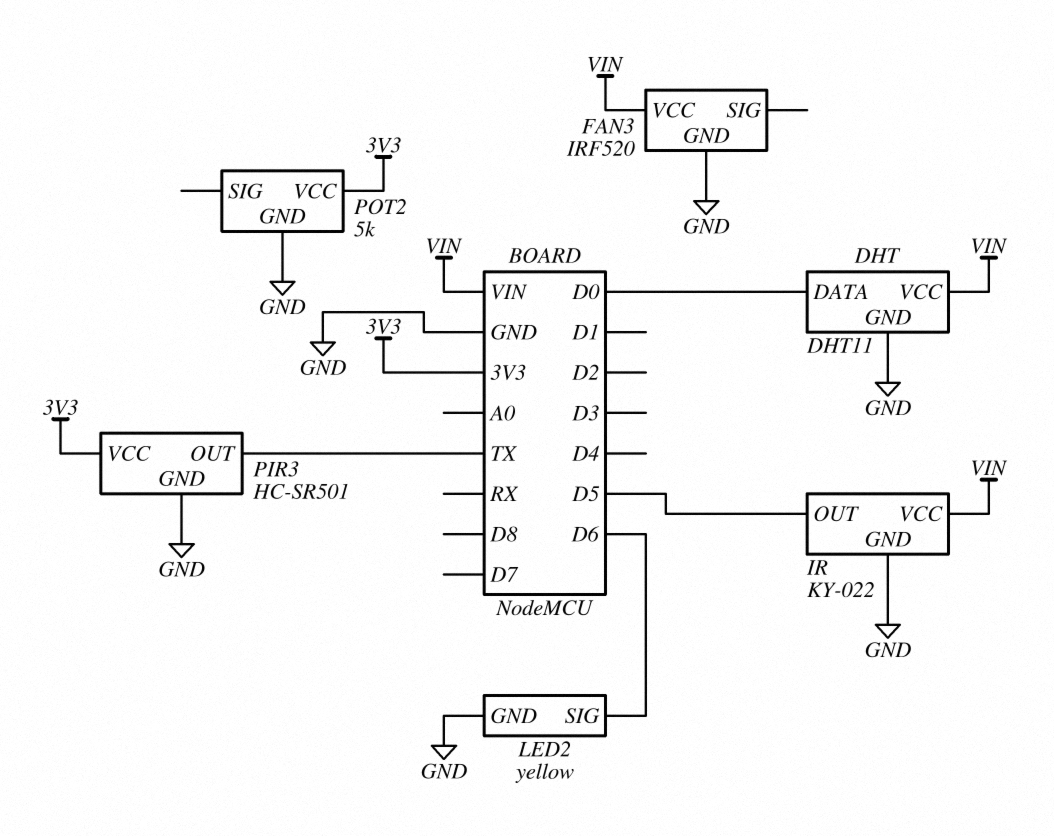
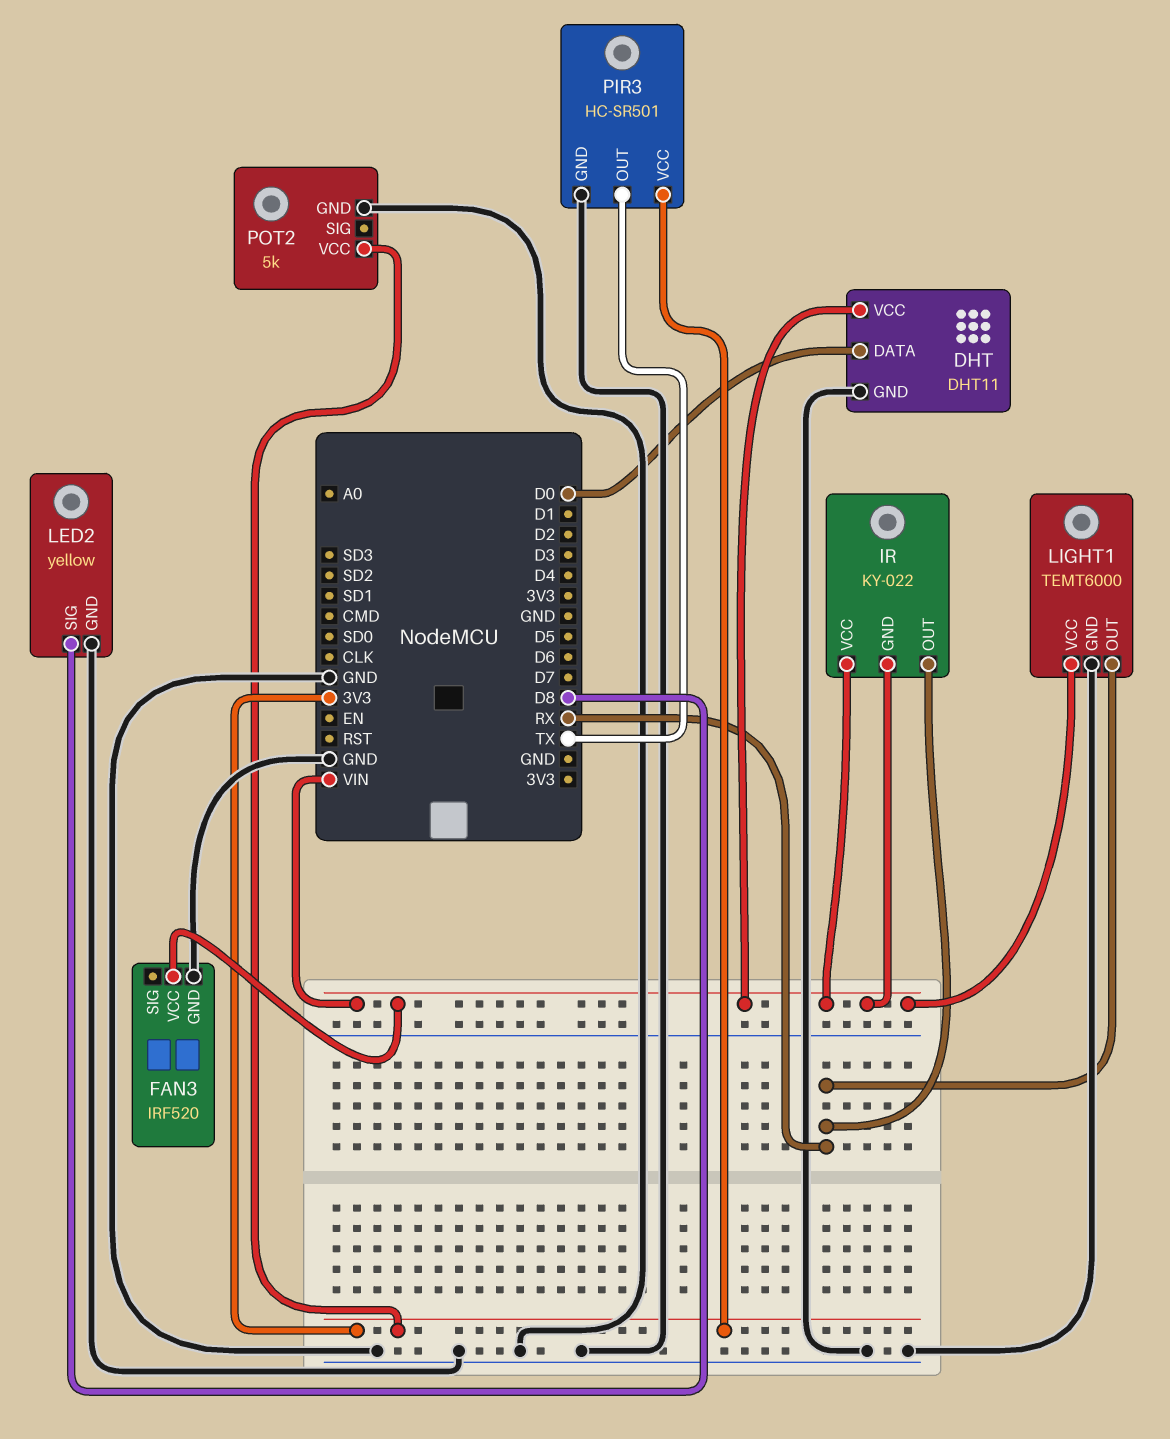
IR pin GND: GND -> VIN
IR pin OUT: D5 -> RX
LED2 pin SIG: D6 -> D8
LIGHT1: none -> TEMT6000
LIGHT1 pin GND: none -> GND
LIGHT1 pin OUT: none -> RX
LIGHT1 pin VCC: none -> VIN

